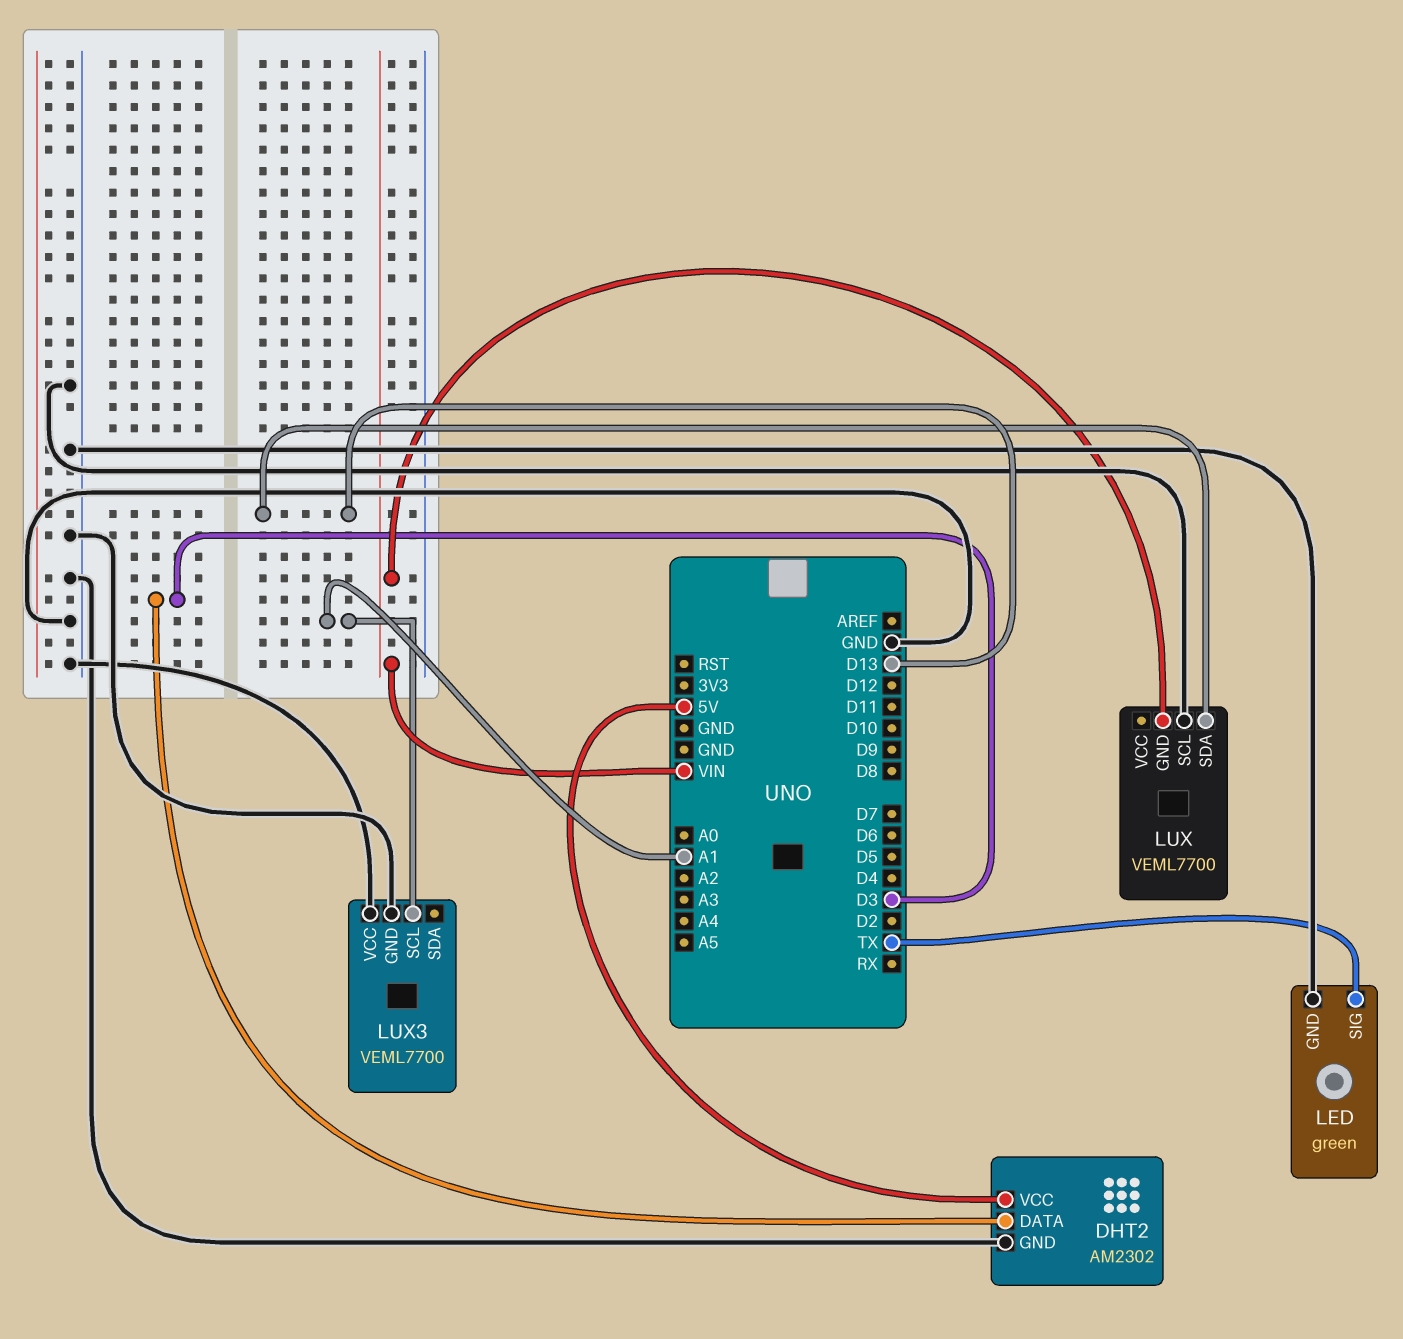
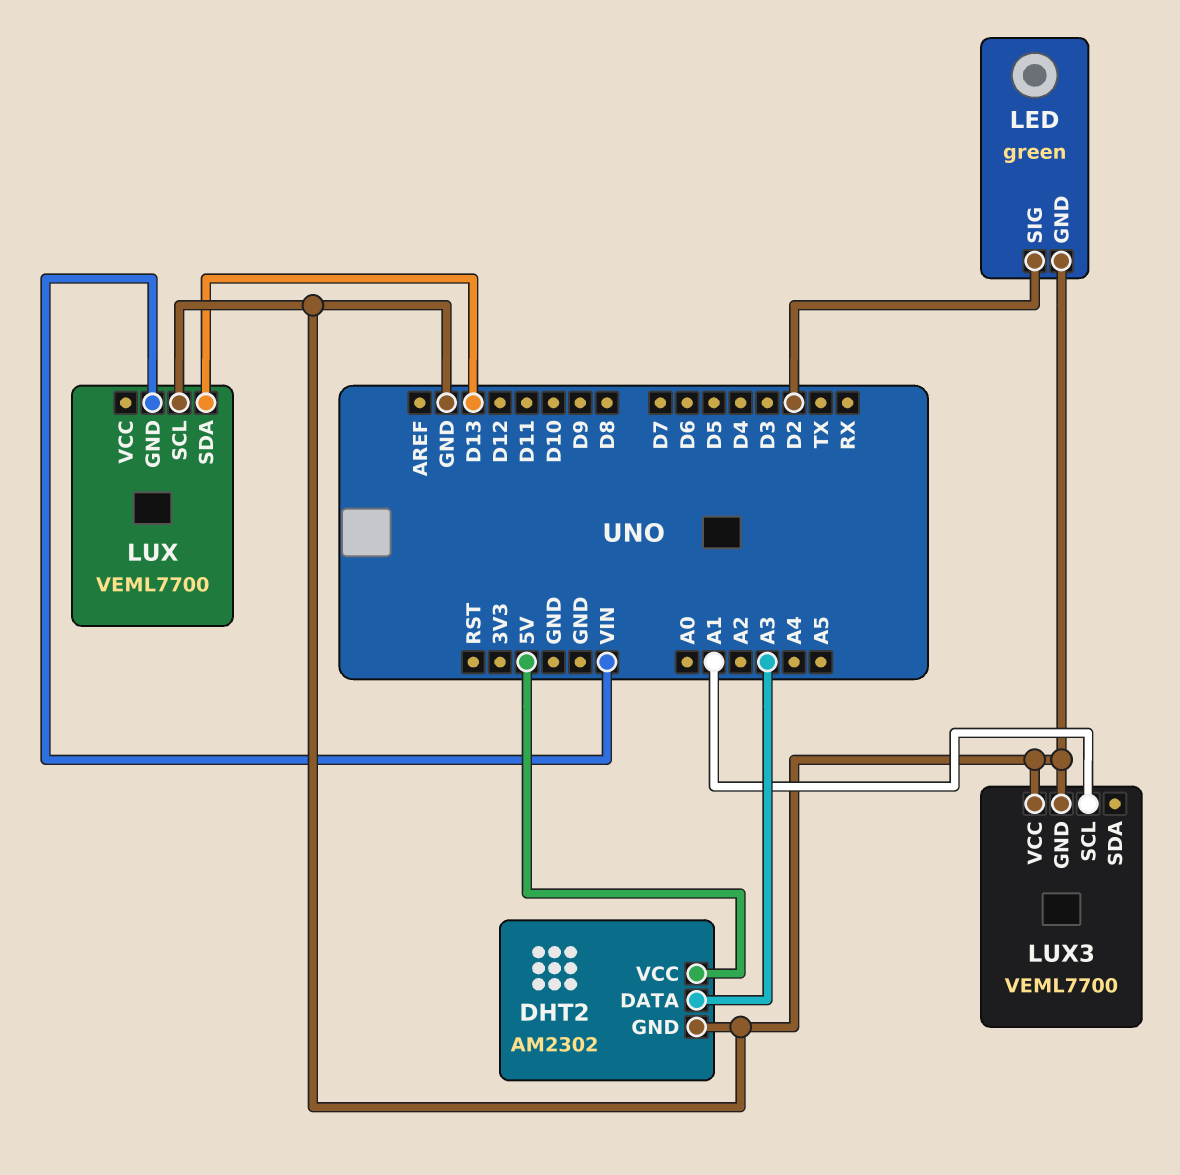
DHT2 pin DATA: D3 -> A3
LED pin SIG: TX -> D2

